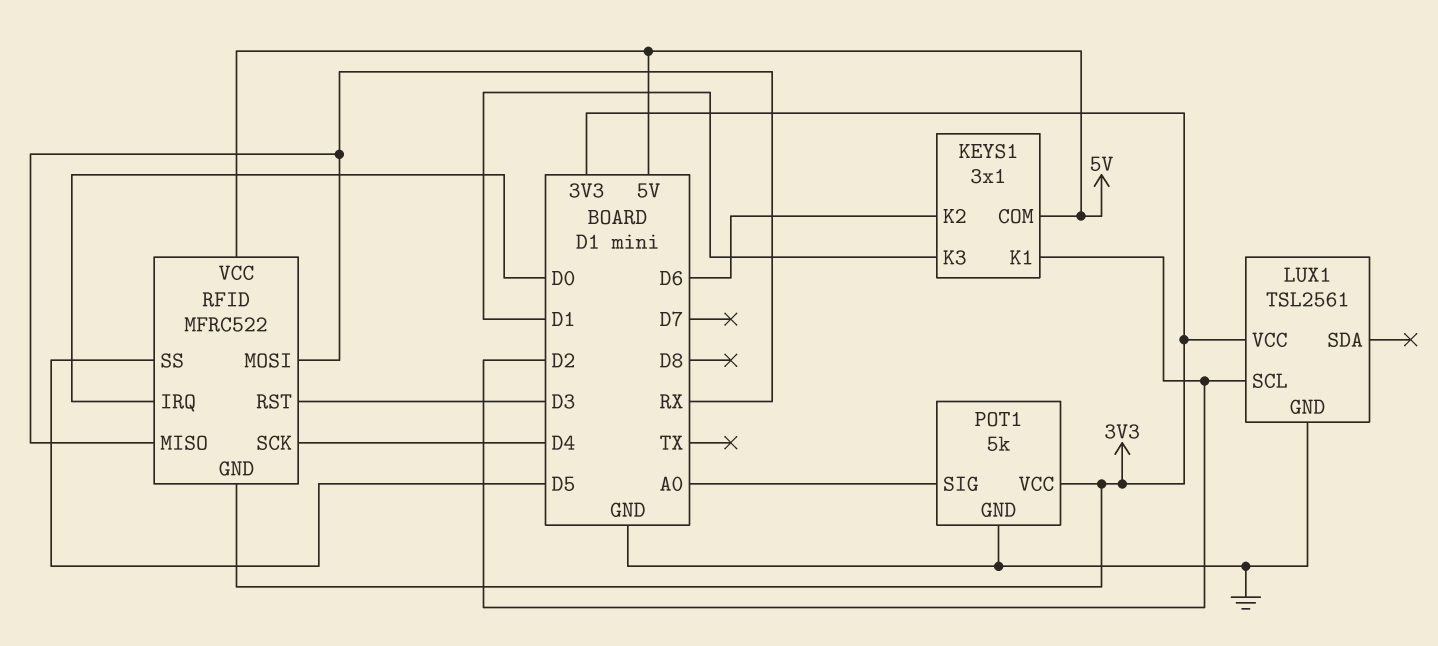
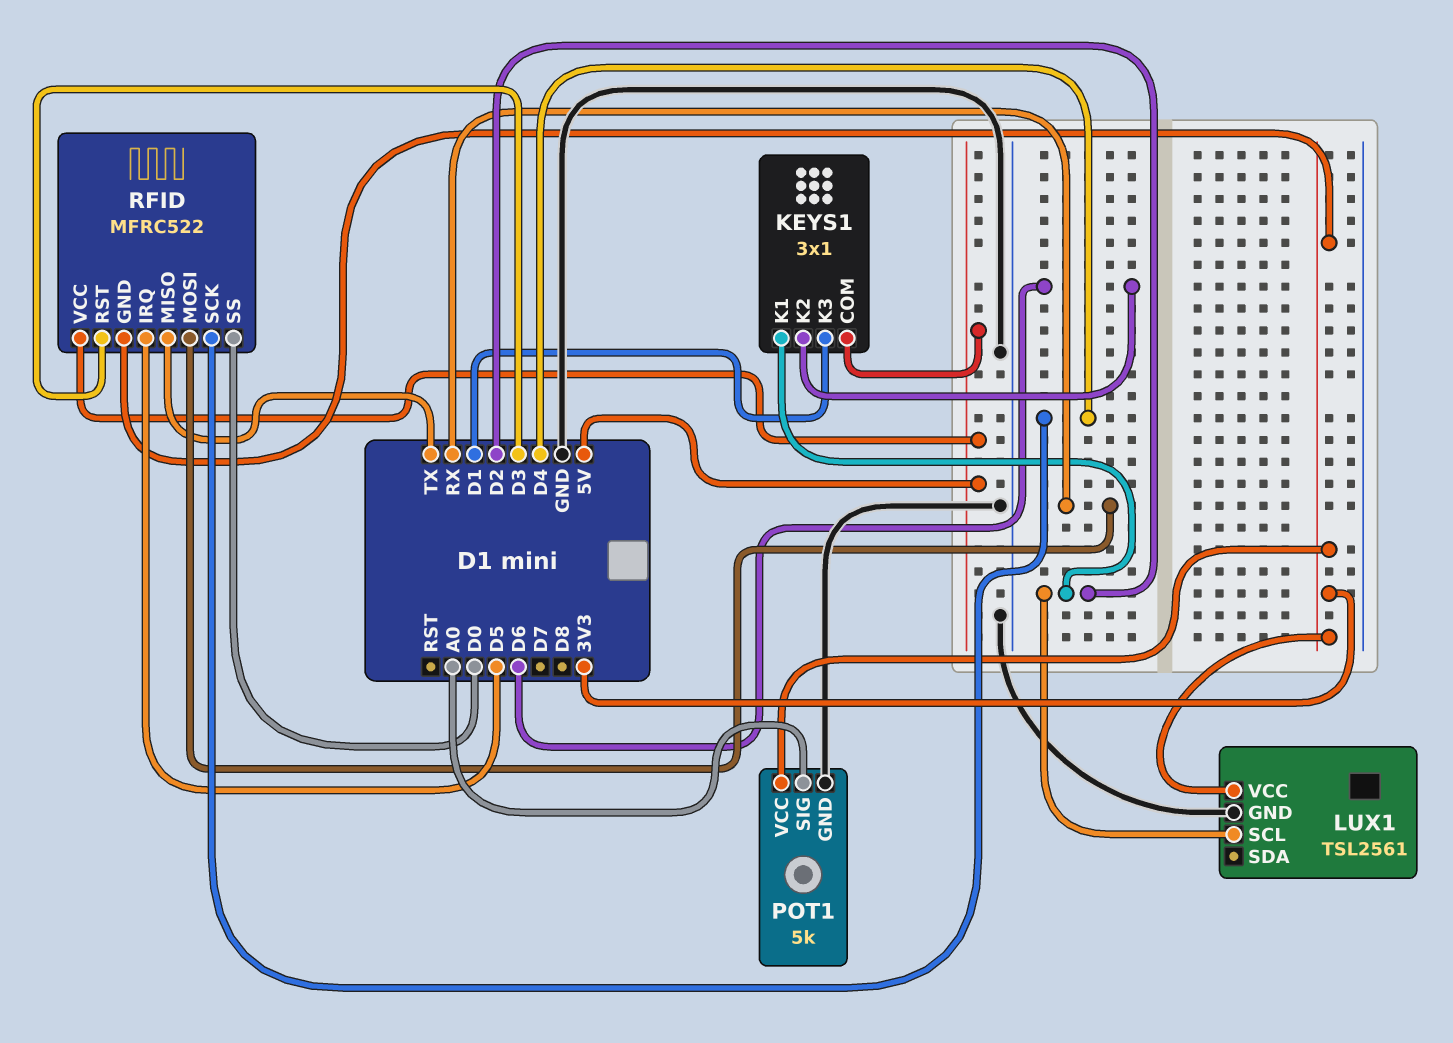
RFID pin IRQ: D0 -> D5
RFID pin MISO: RX -> TX
RFID pin SS: D5 -> D0

